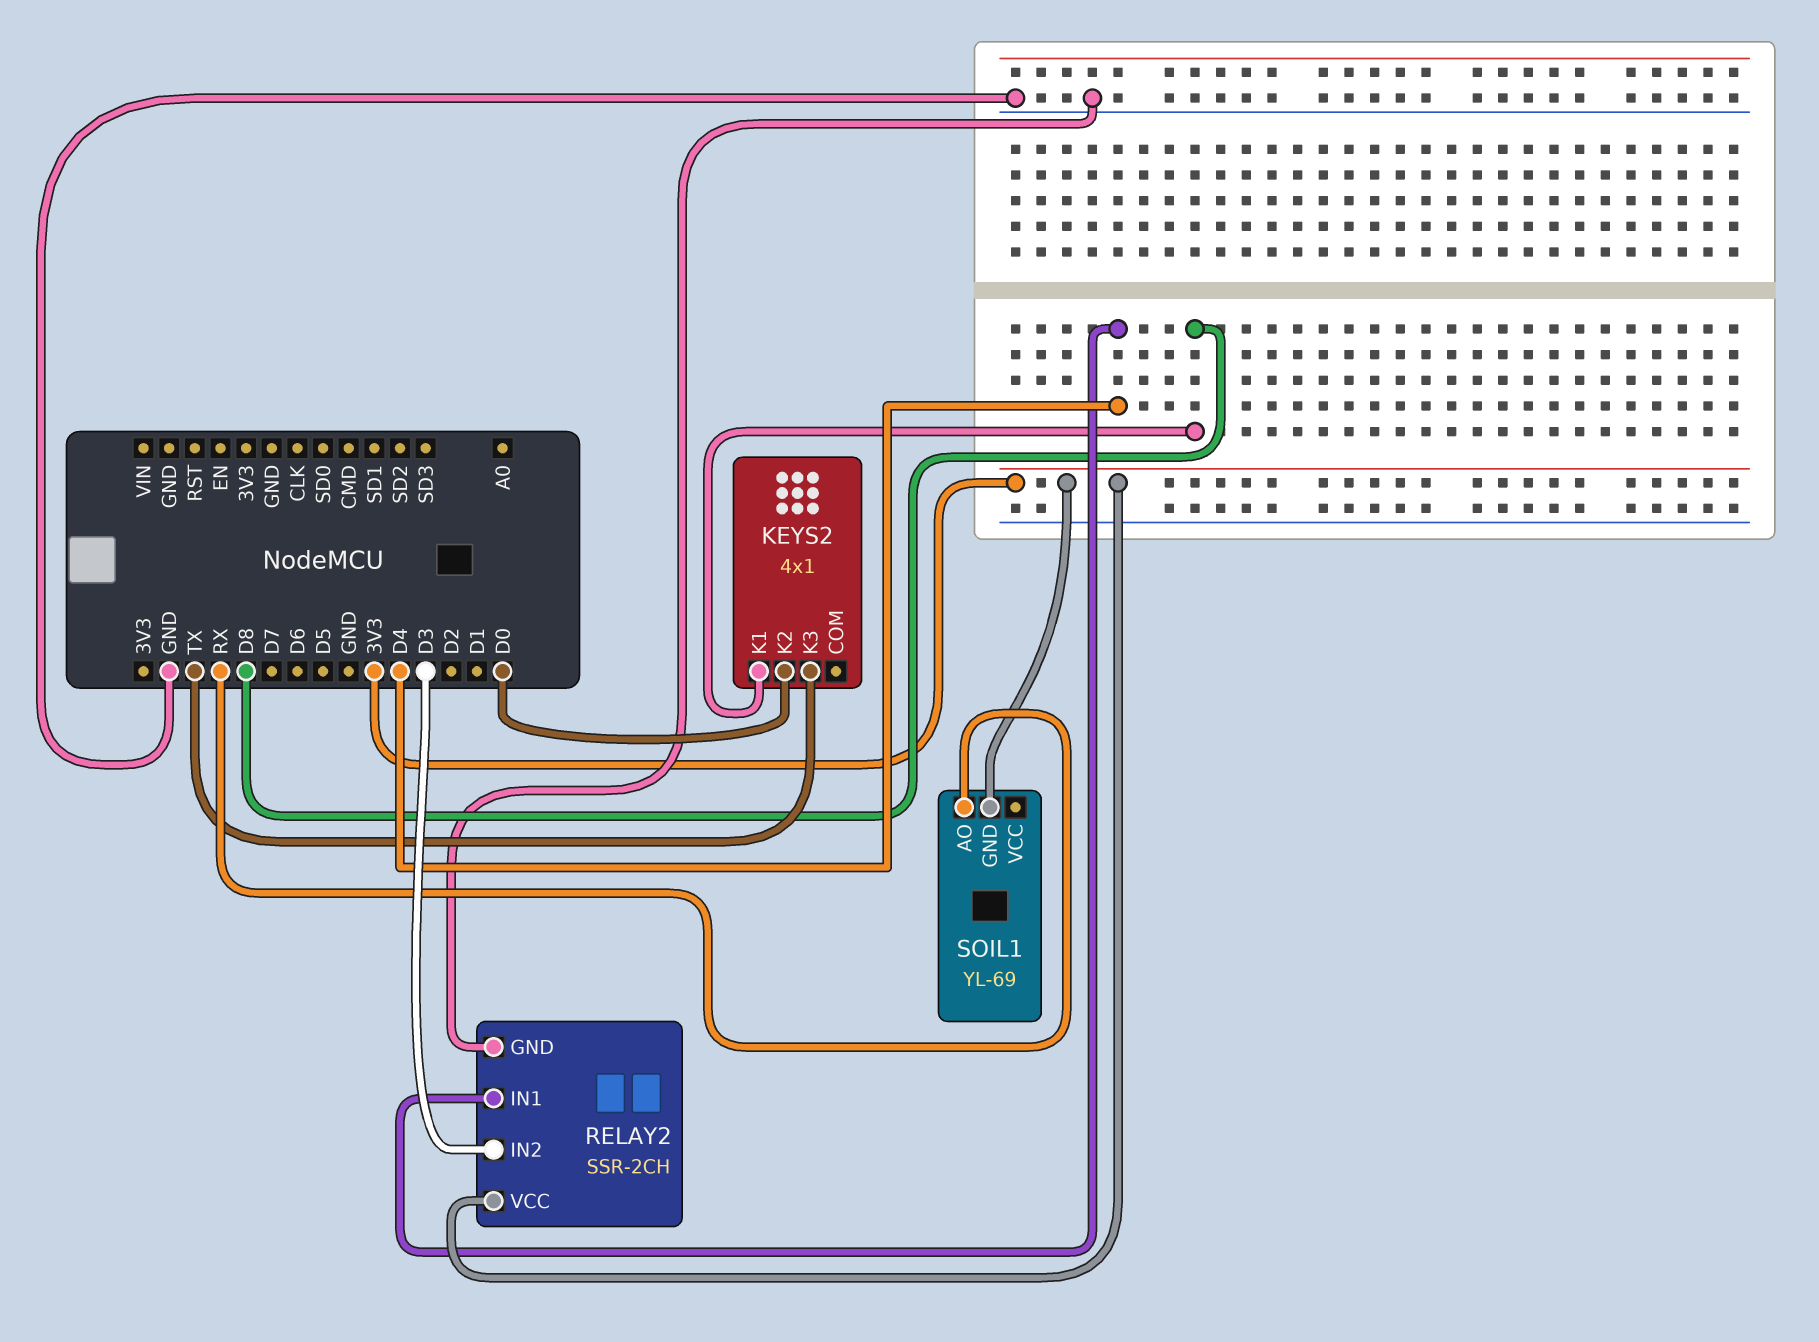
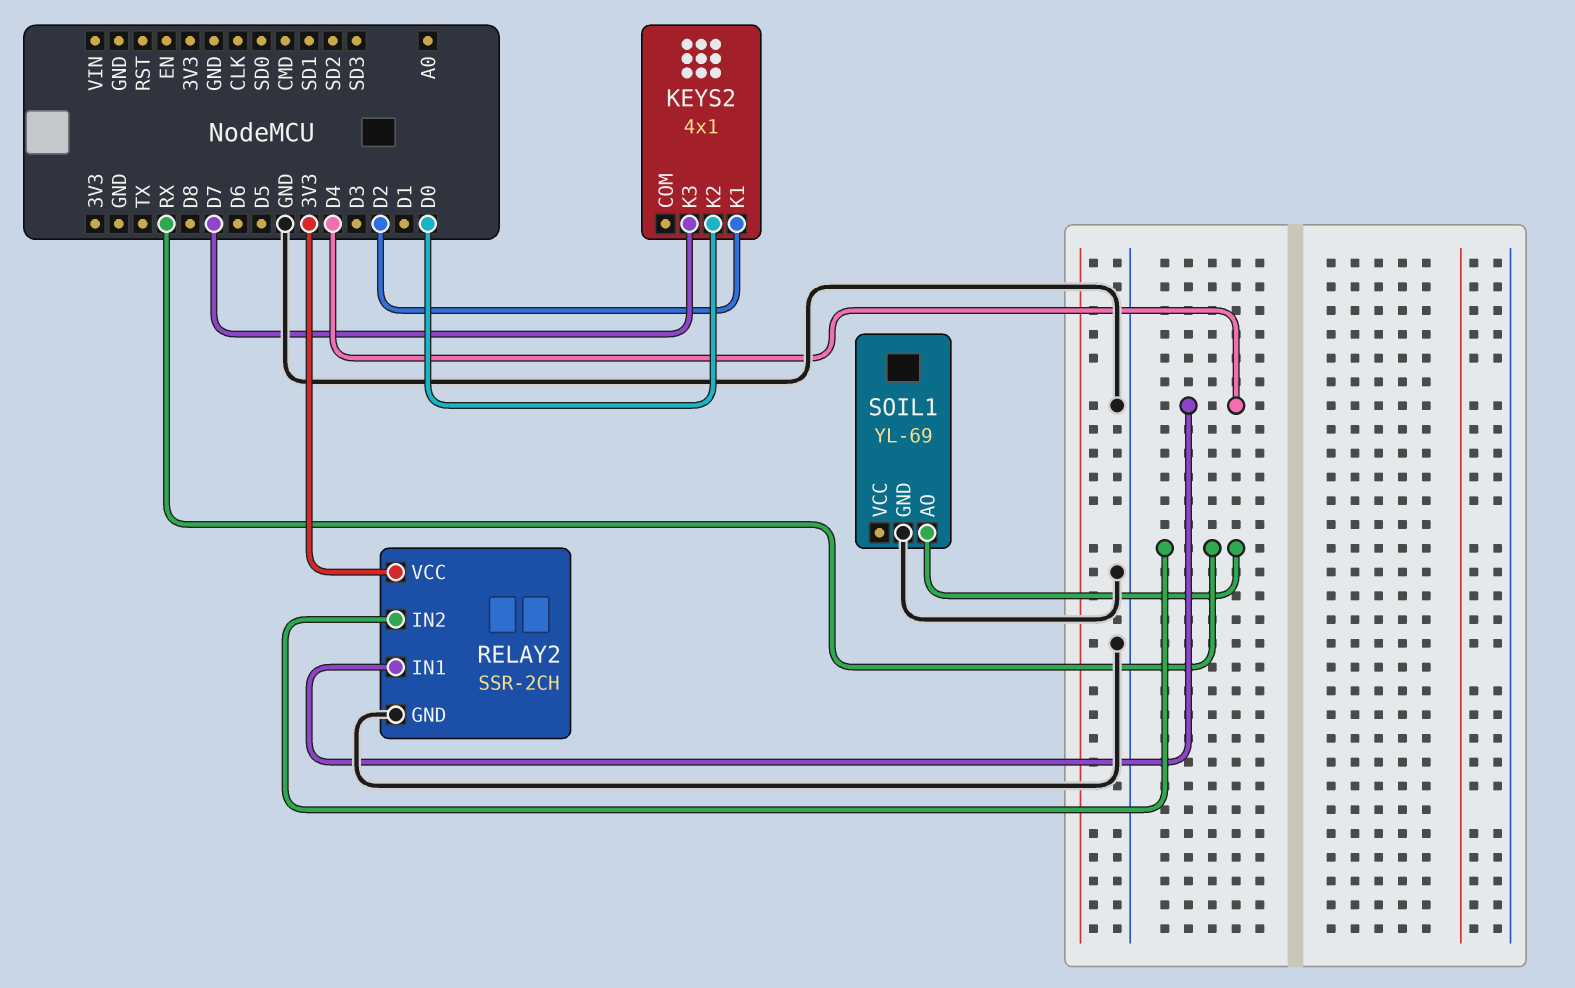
KEYS2 pin K1: D8 -> D2
KEYS2 pin K3: TX -> D7
RELAY2 pin IN2: D3 -> RX
SOIL1 pin GND: 3V3 -> GND

